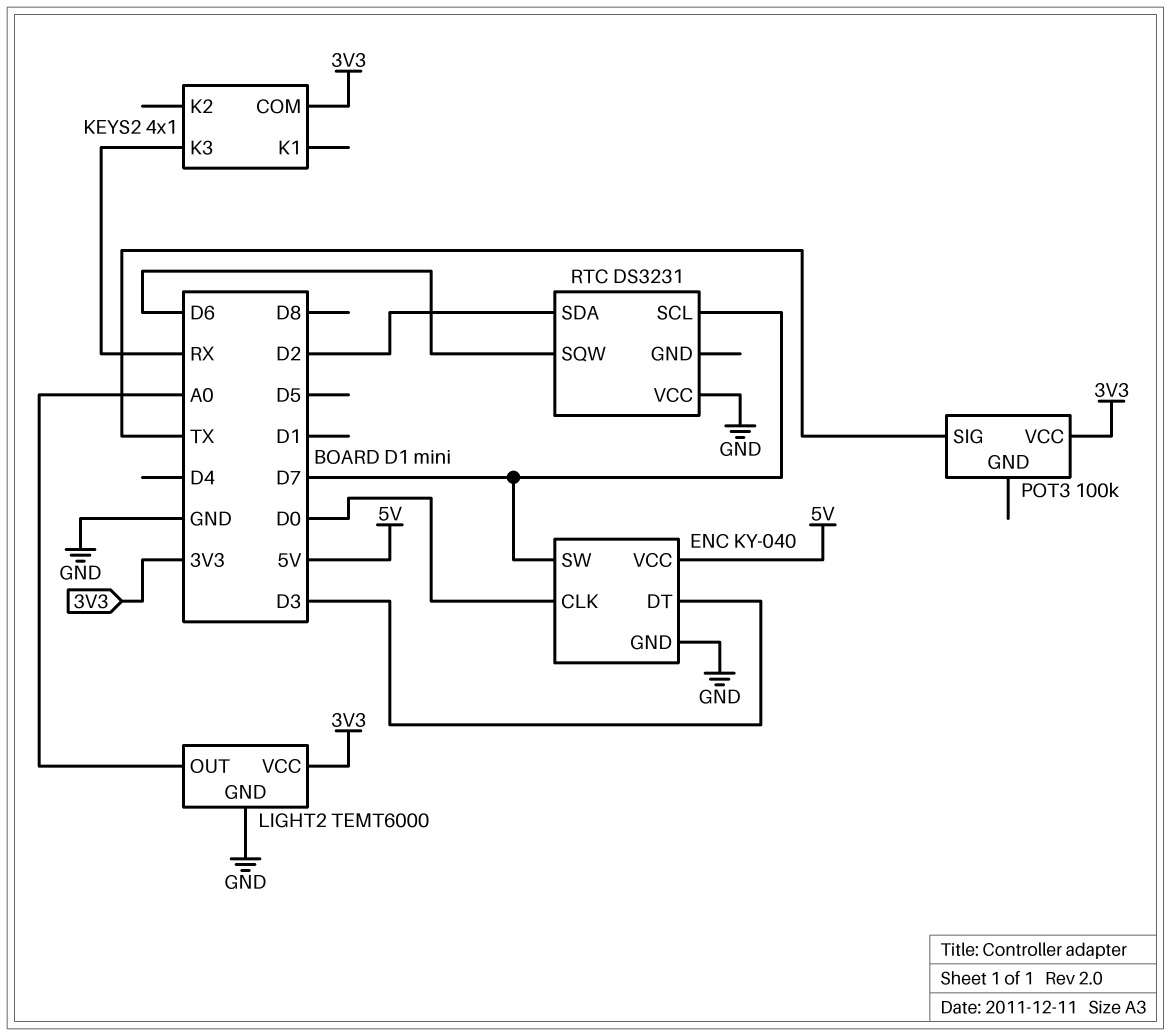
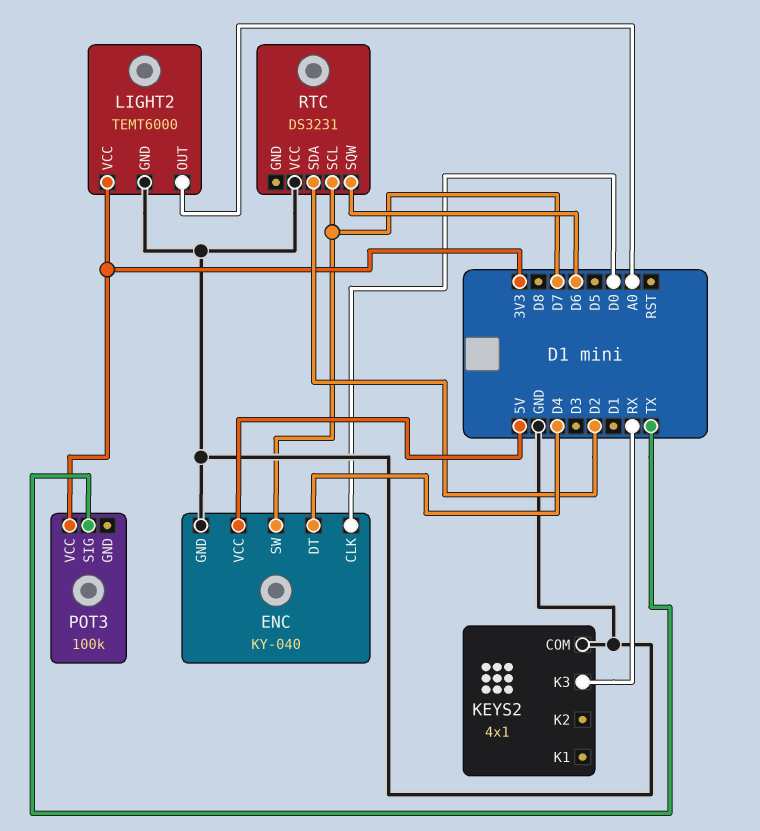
ENC pin DT: D3 -> D4
KEYS2 pin COM: 3V3 -> GND

